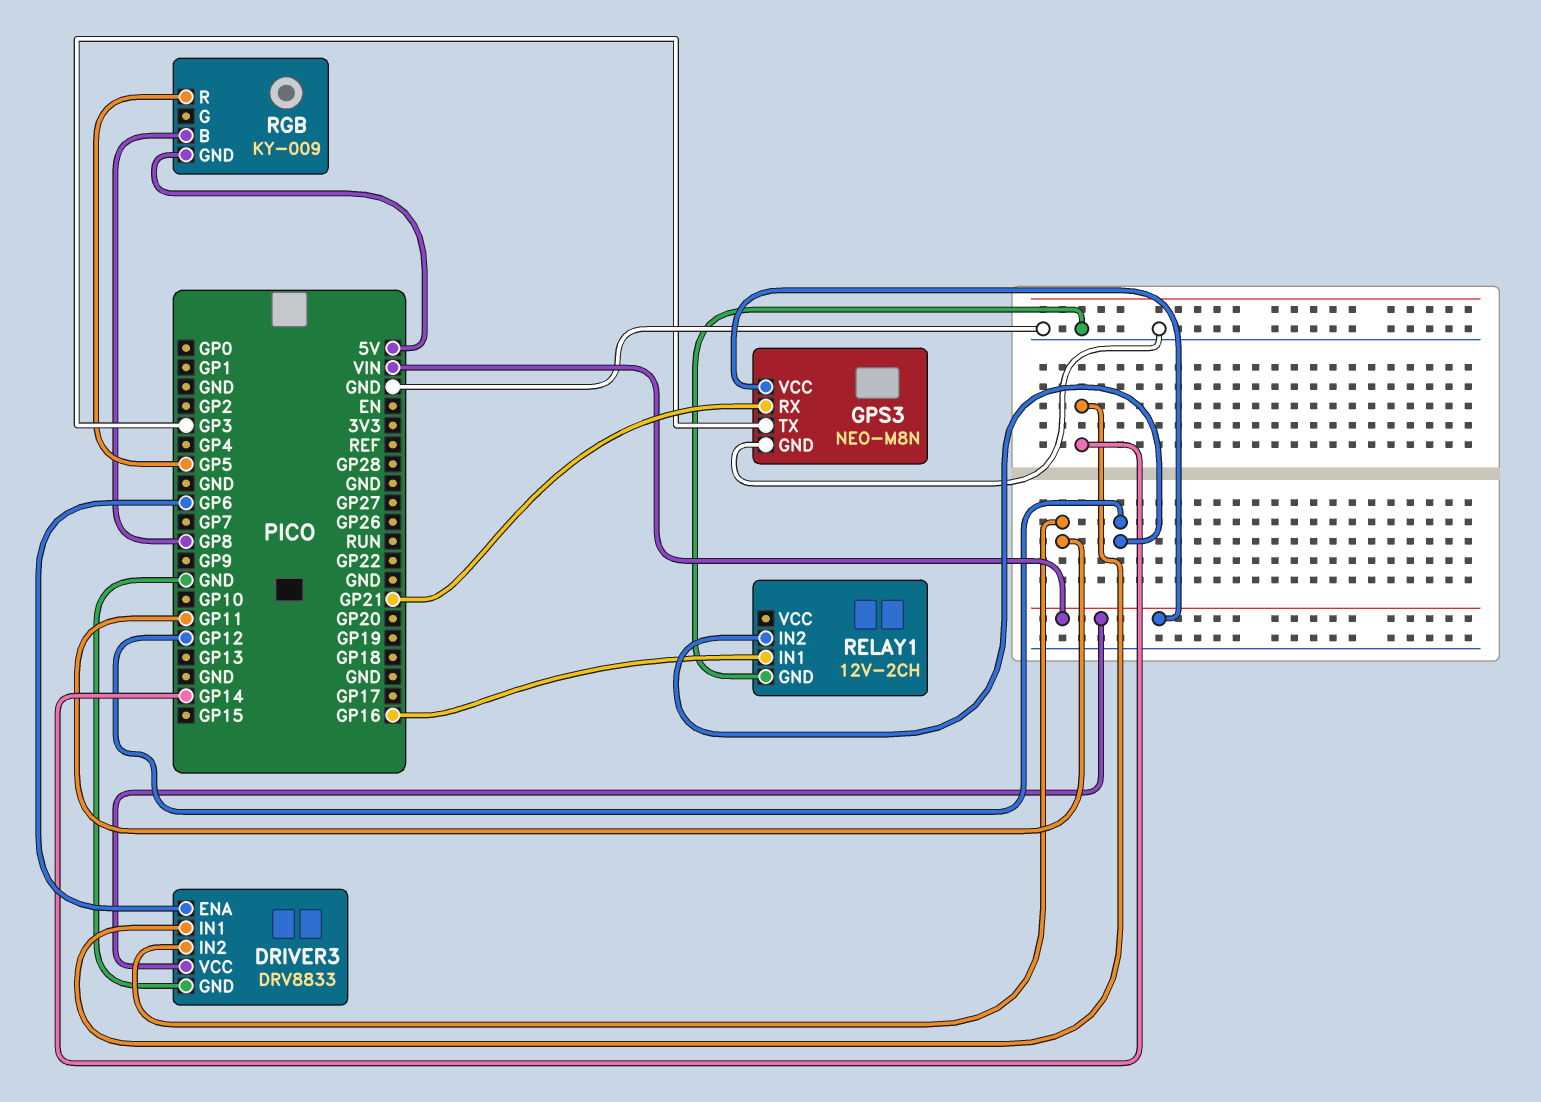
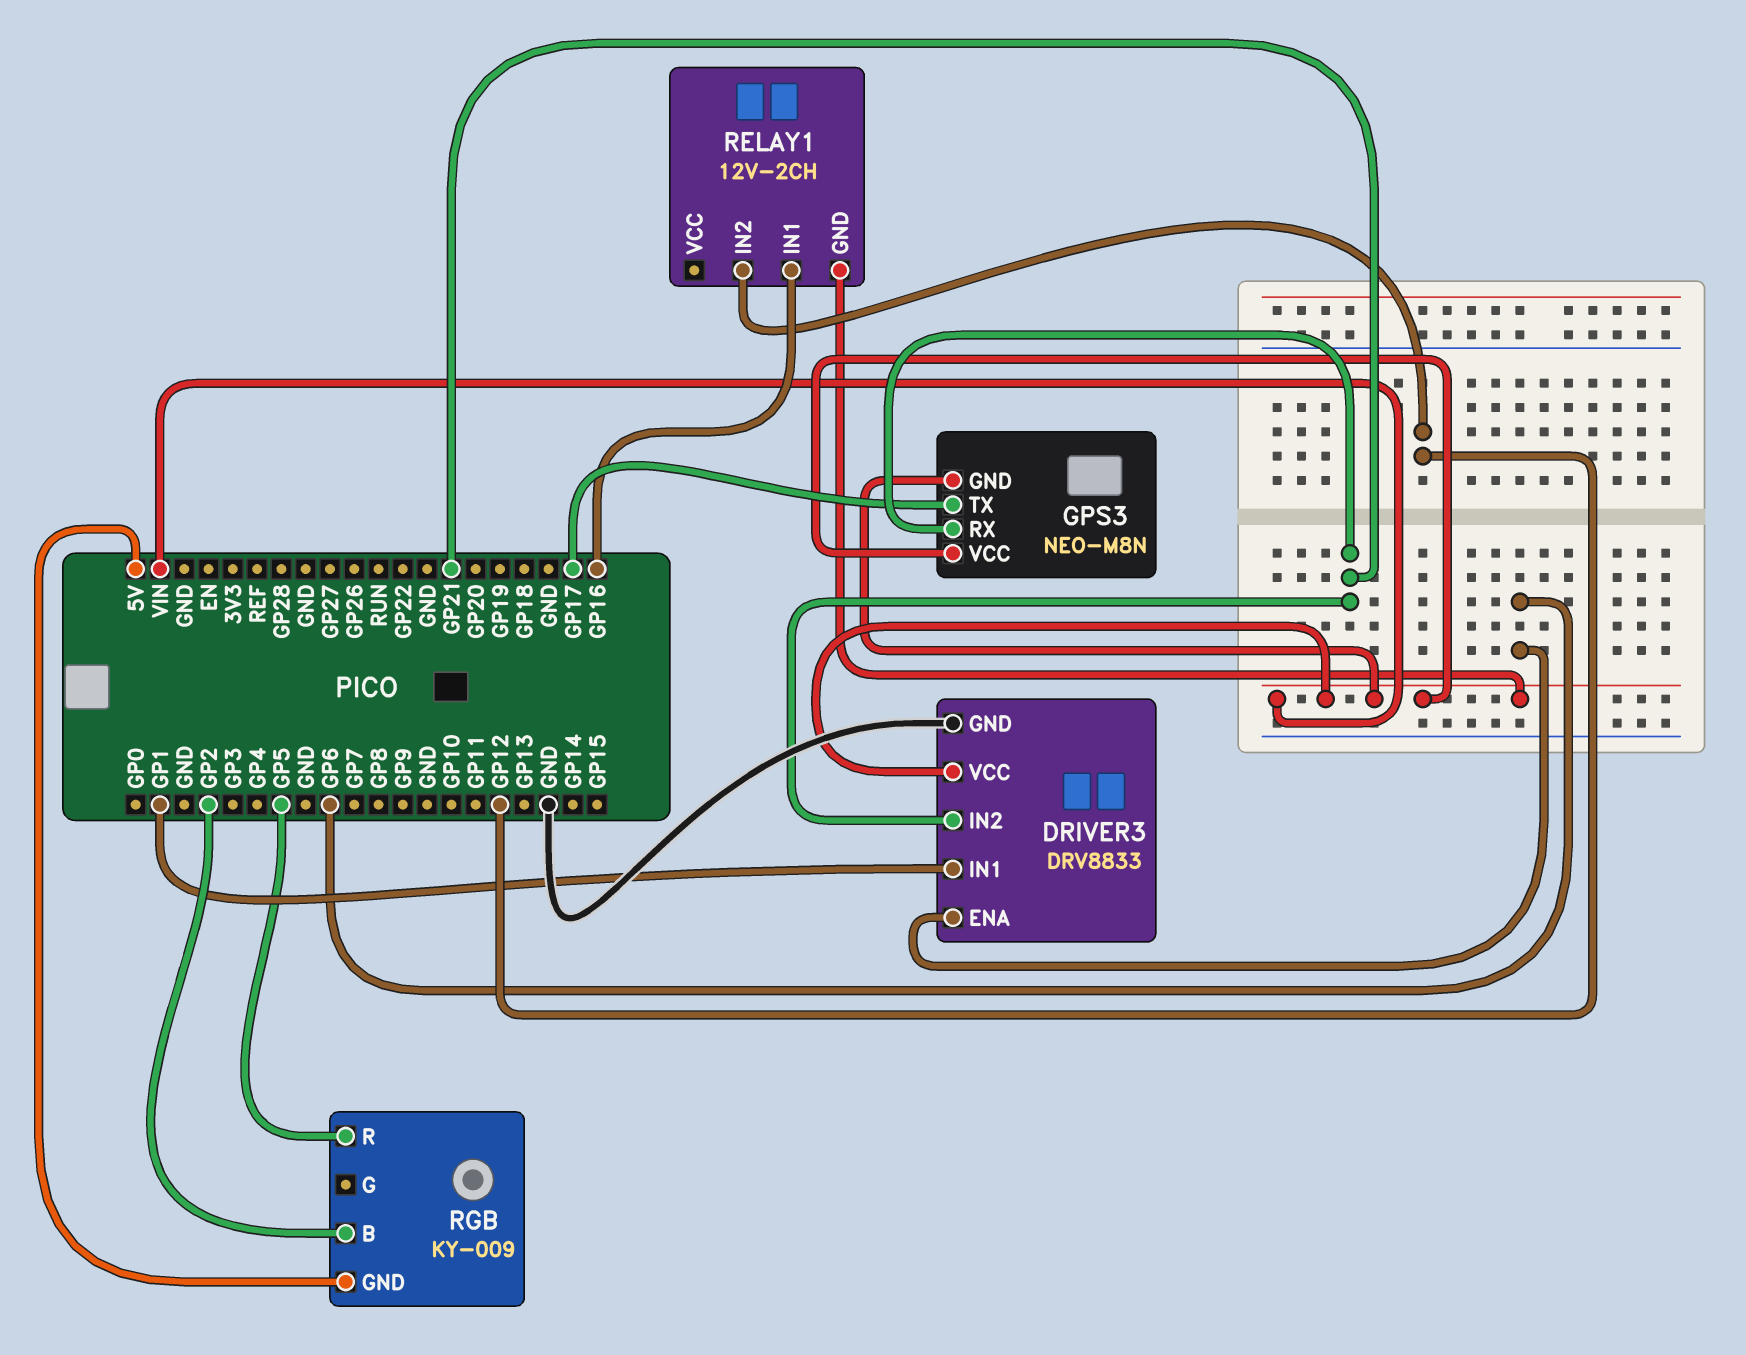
DRIVER3 pin IN1: GP14 -> GP1
DRIVER3 pin IN2: GP11 -> GP21
GPS3 pin GND: GND -> VIN
GPS3 pin TX: GP3 -> GP17
RELAY1 pin GND: GND -> VIN
RGB pin B: GP8 -> GP2

